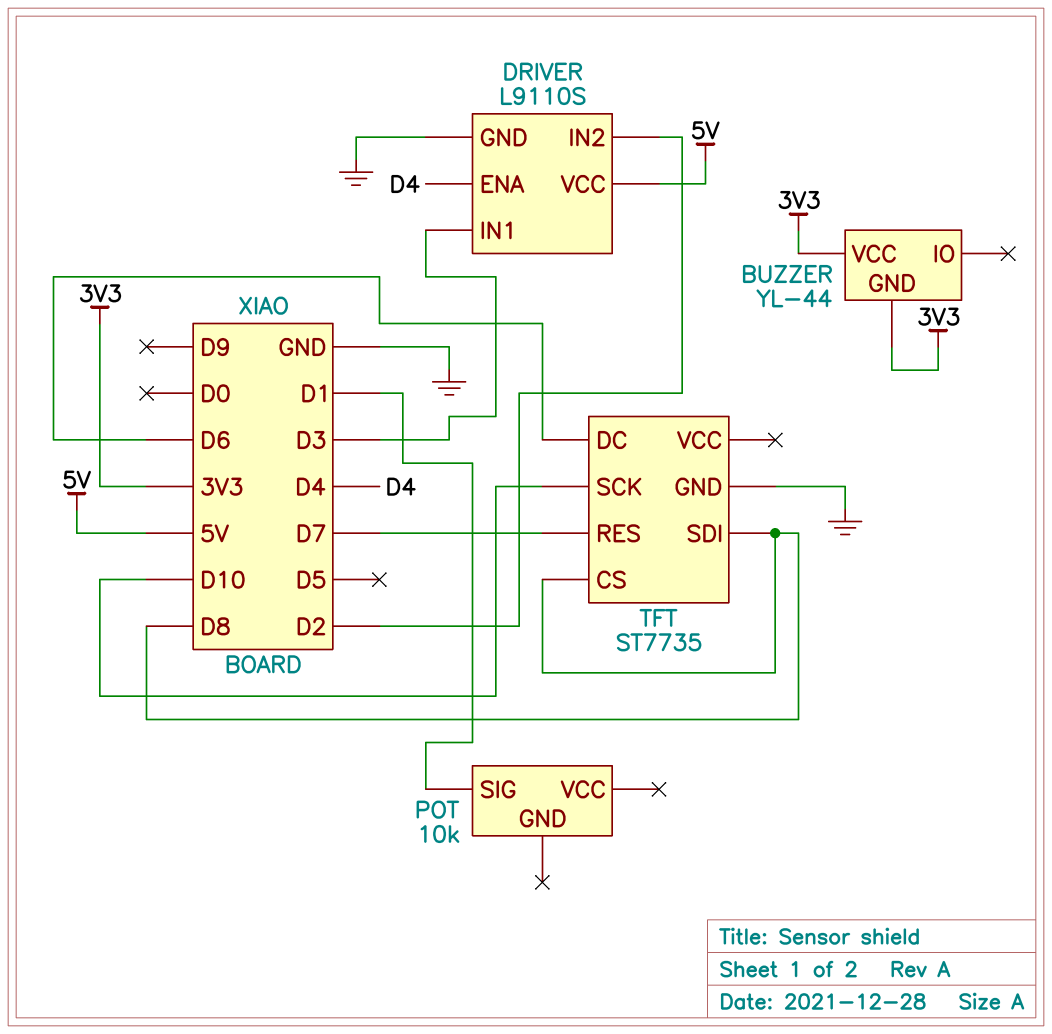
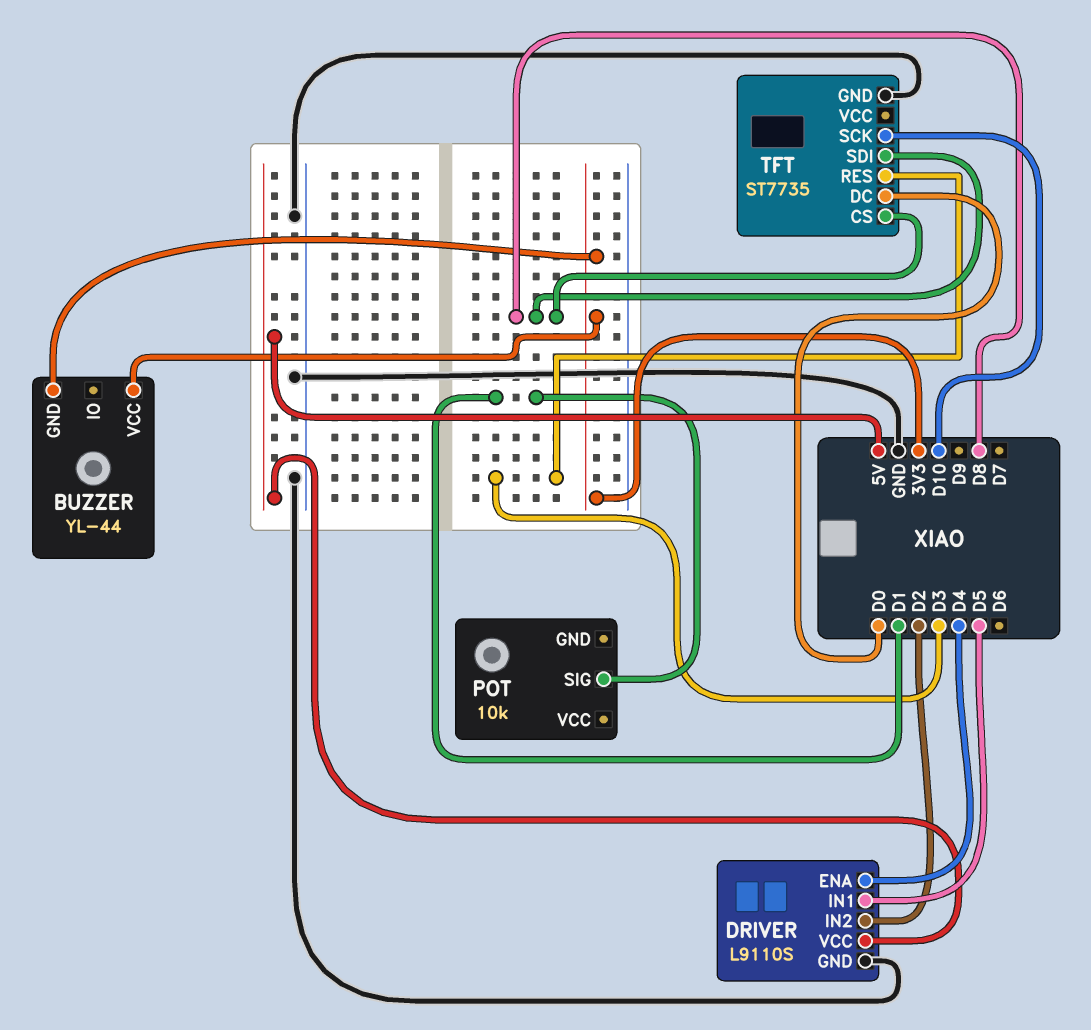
DRIVER pin IN1: D3 -> D5
TFT pin DC: D6 -> D0
TFT pin RES: D7 -> D3

